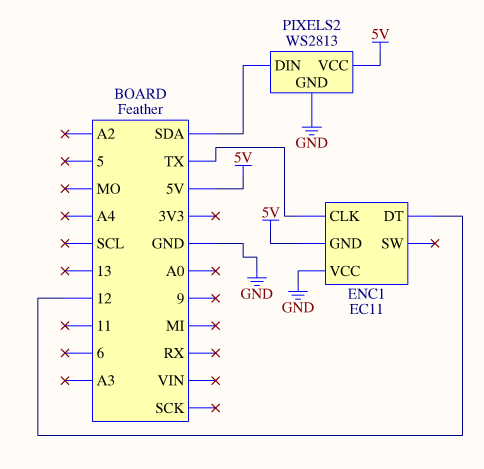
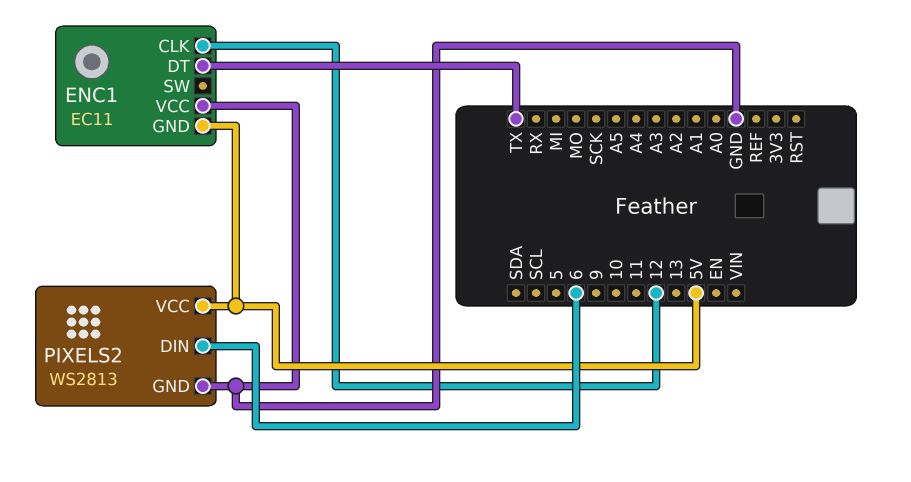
ENC1 pin CLK: TX -> 12
ENC1 pin DT: 12 -> TX
PIXELS2 pin DIN: SDA -> 6

